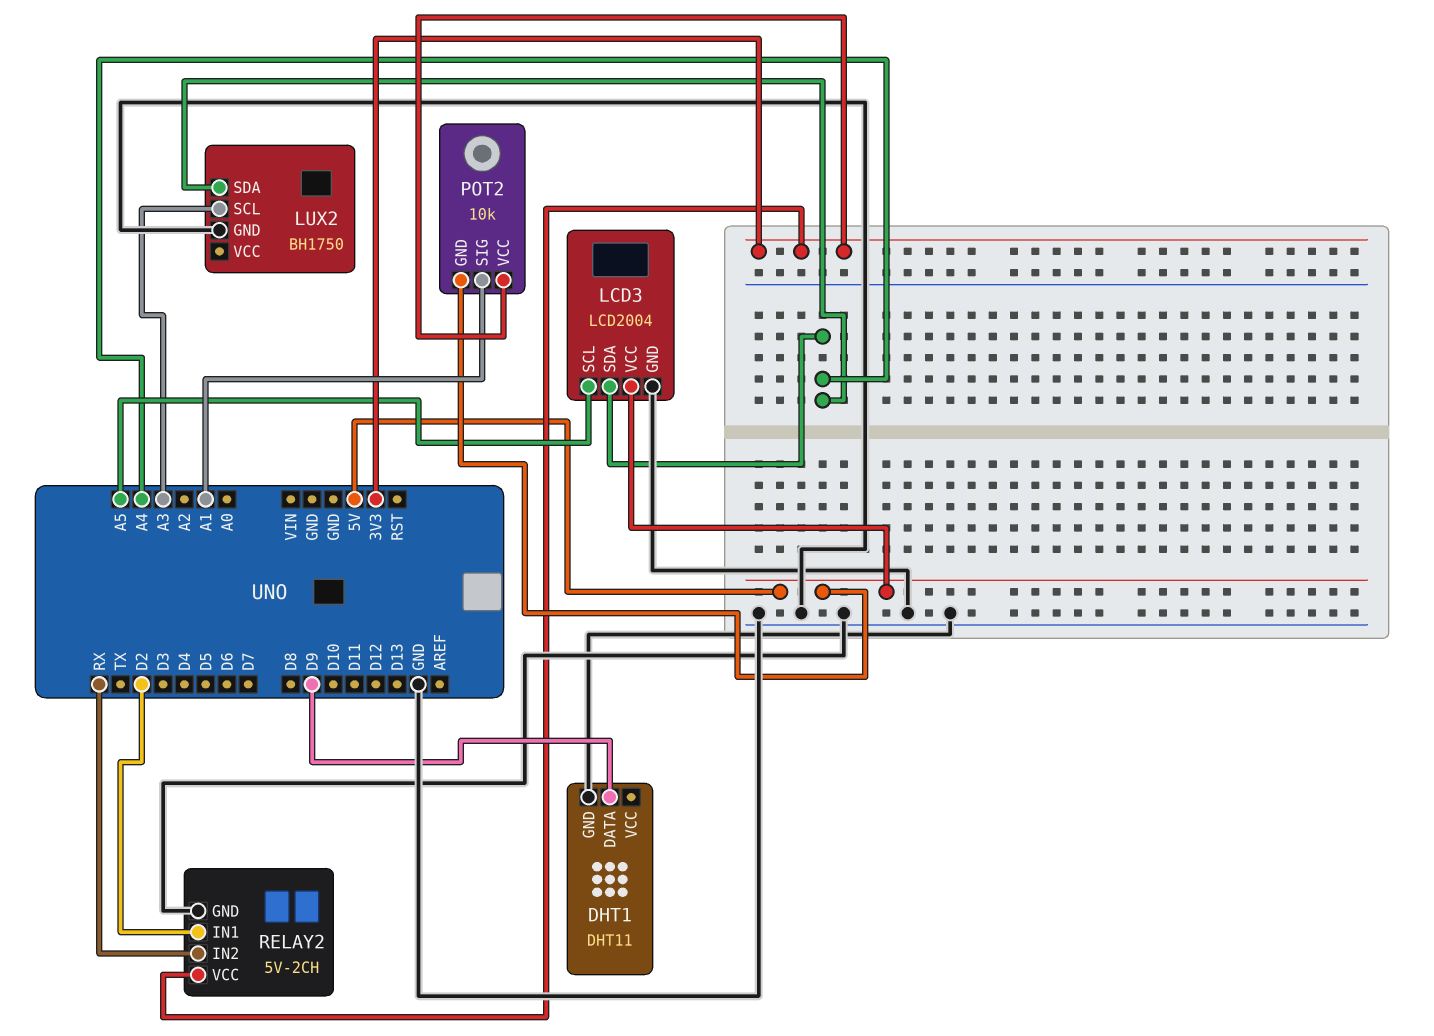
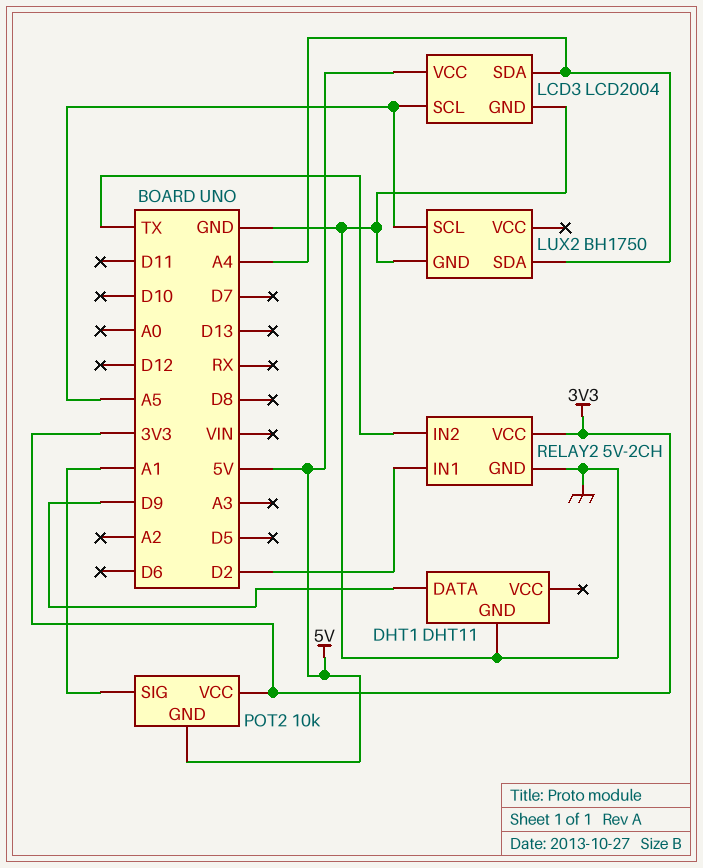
LUX2 pin SCL: A3 -> A5
RELAY2 pin IN2: RX -> TX

